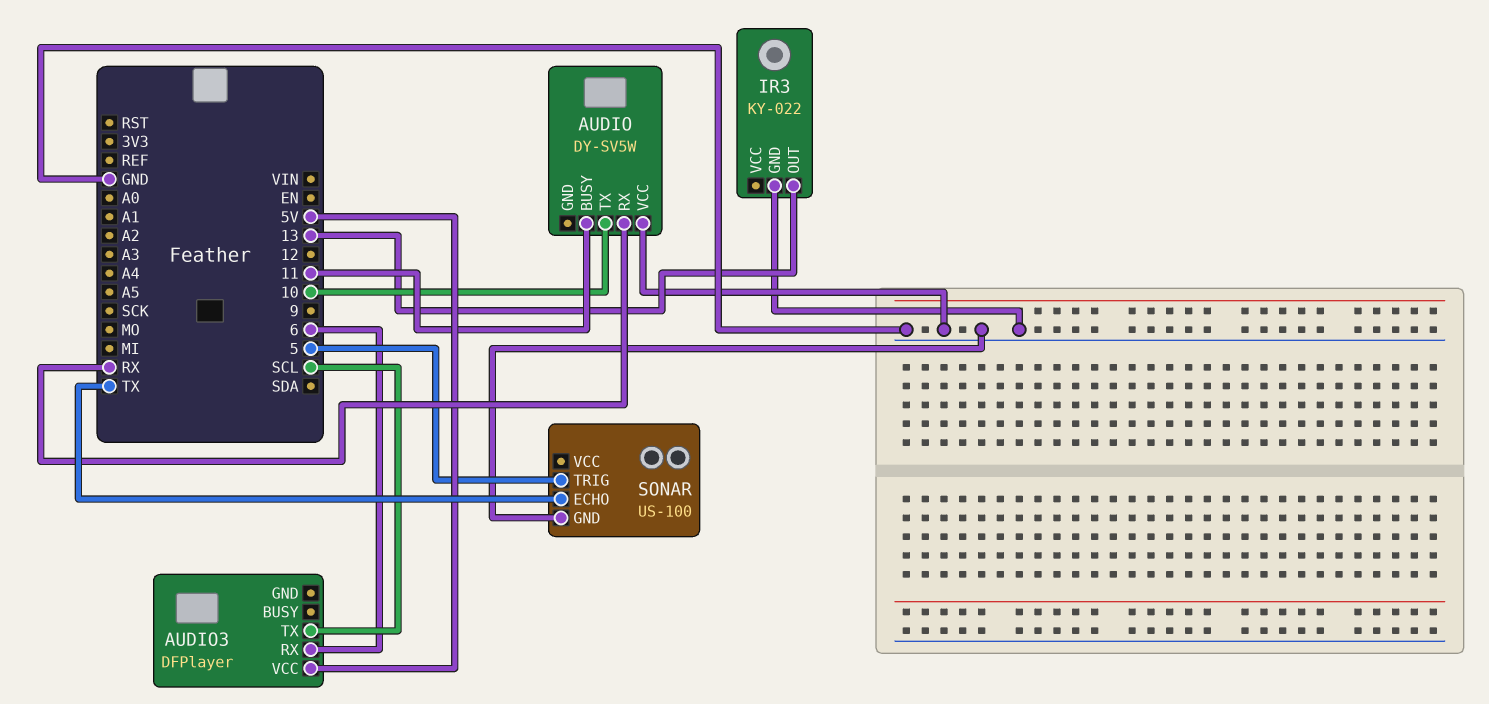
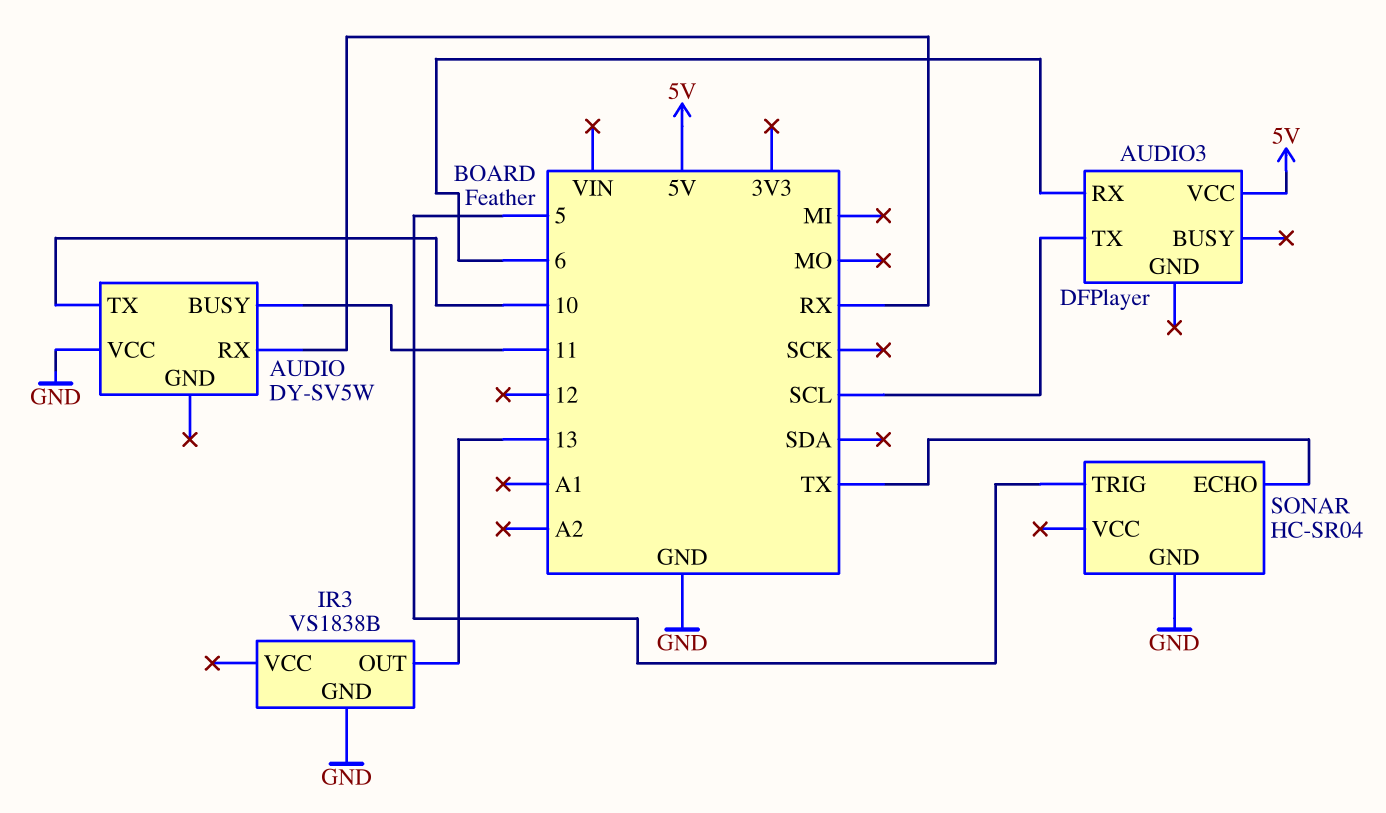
IR3: KY-022 -> VS1838B
SONAR: US-100 -> HC-SR04

